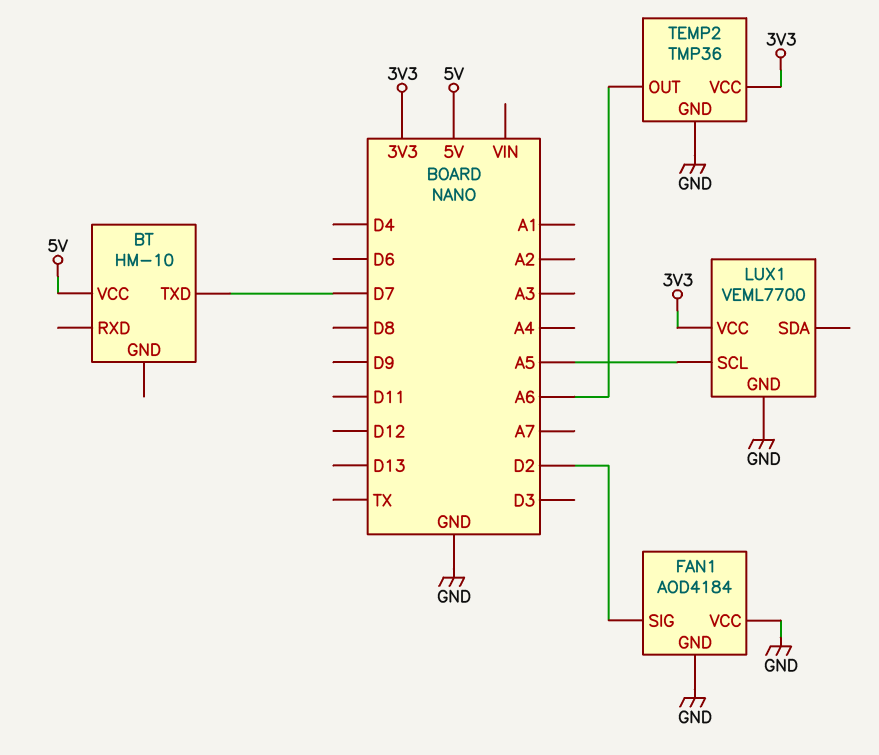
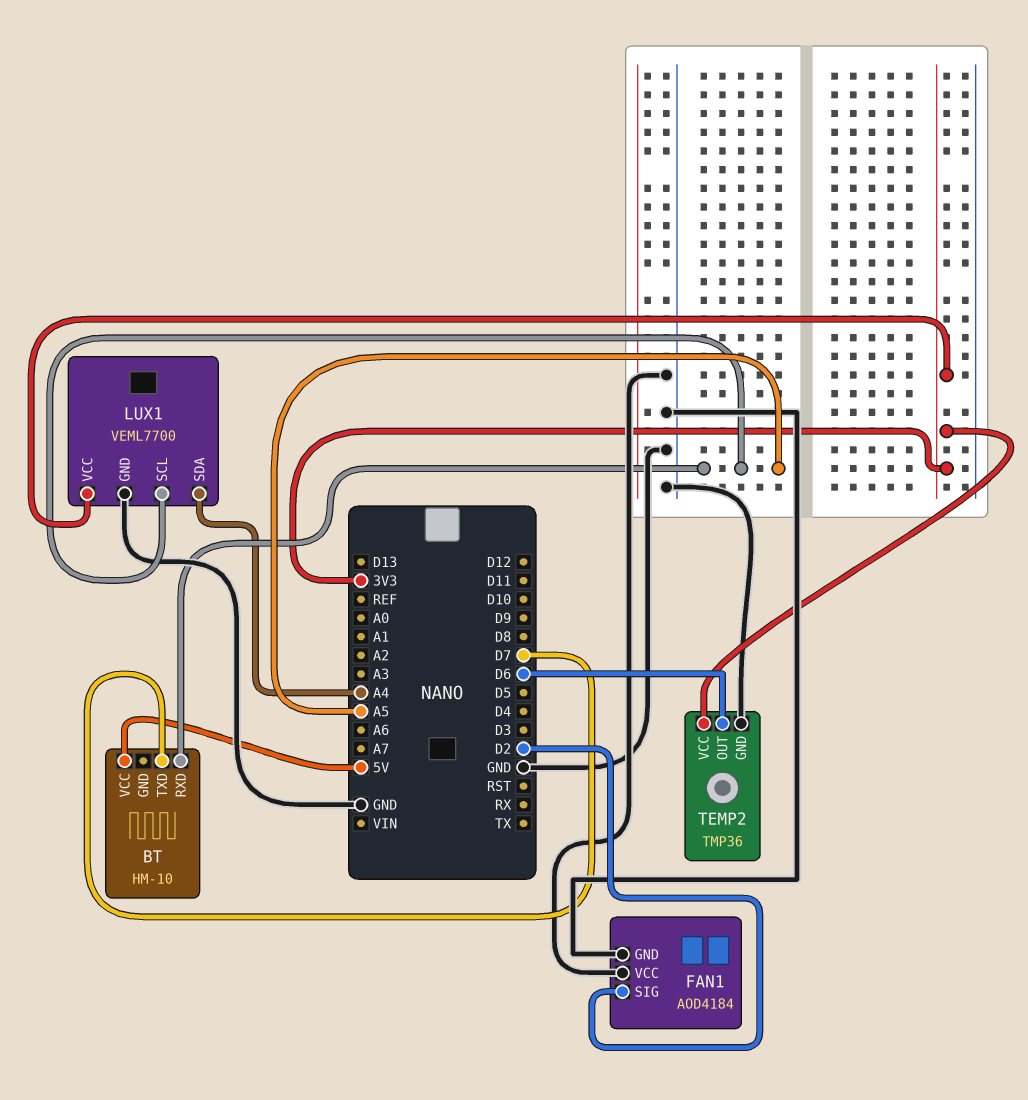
BT pin RXD: none -> A5
LUX1 pin SDA: none -> A4
TEMP2 pin OUT: A6 -> D6

